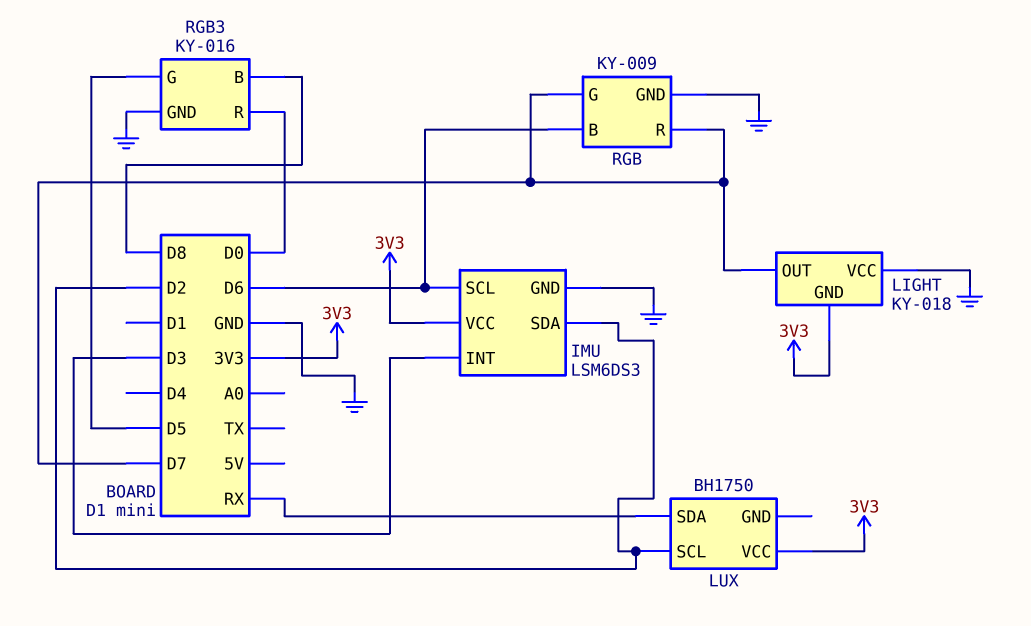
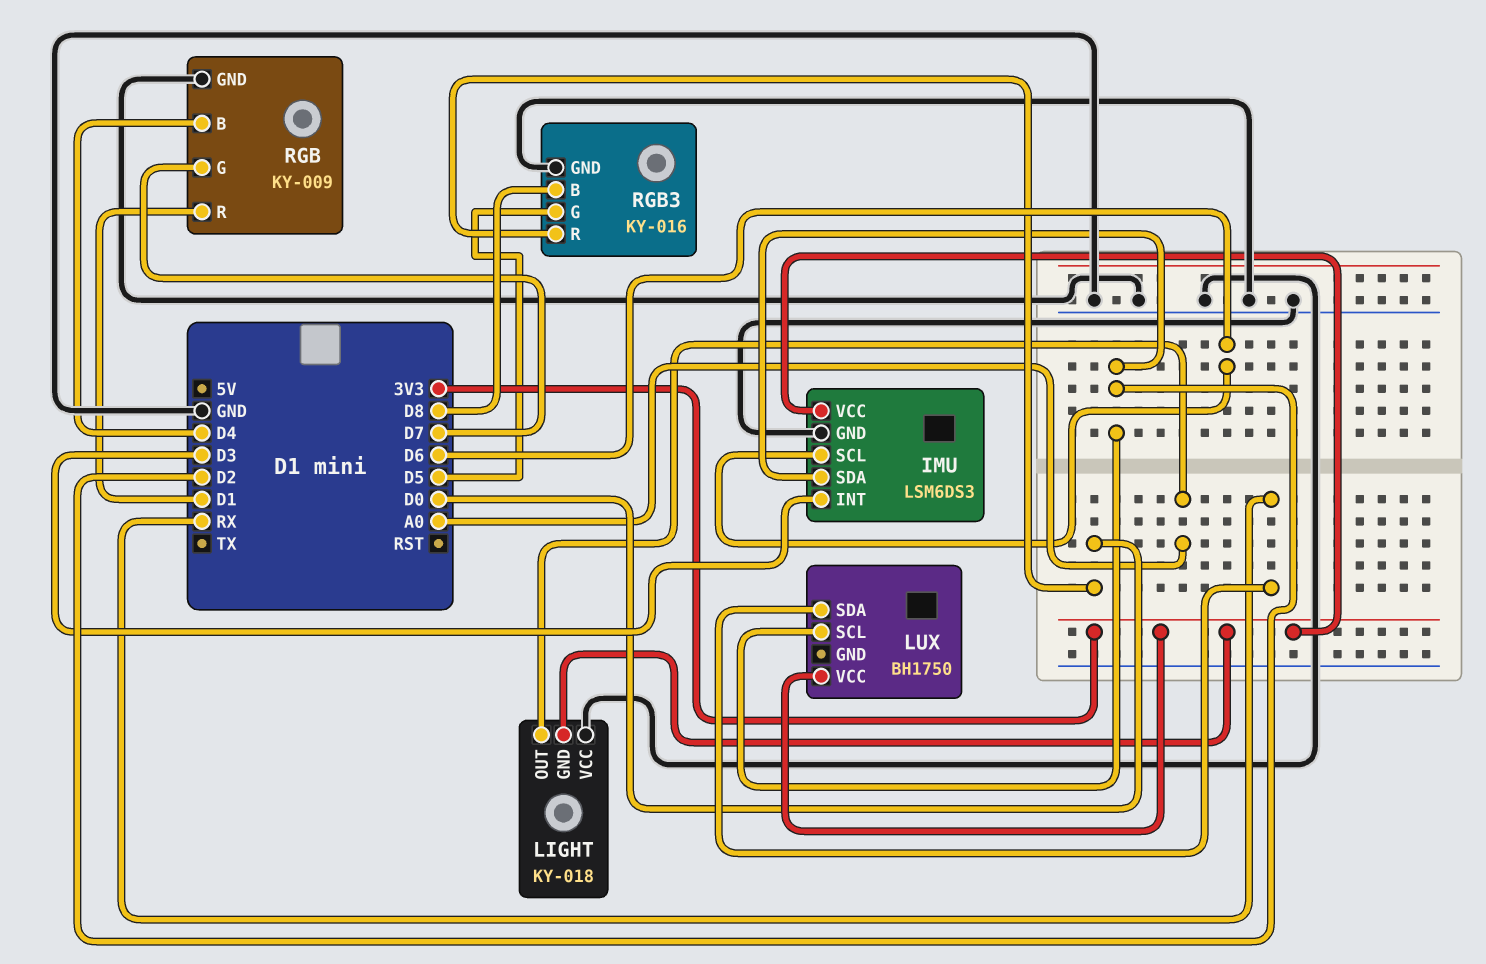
LIGHT pin OUT: D7 -> A0
RGB pin B: D6 -> D4
RGB pin R: D7 -> D1

